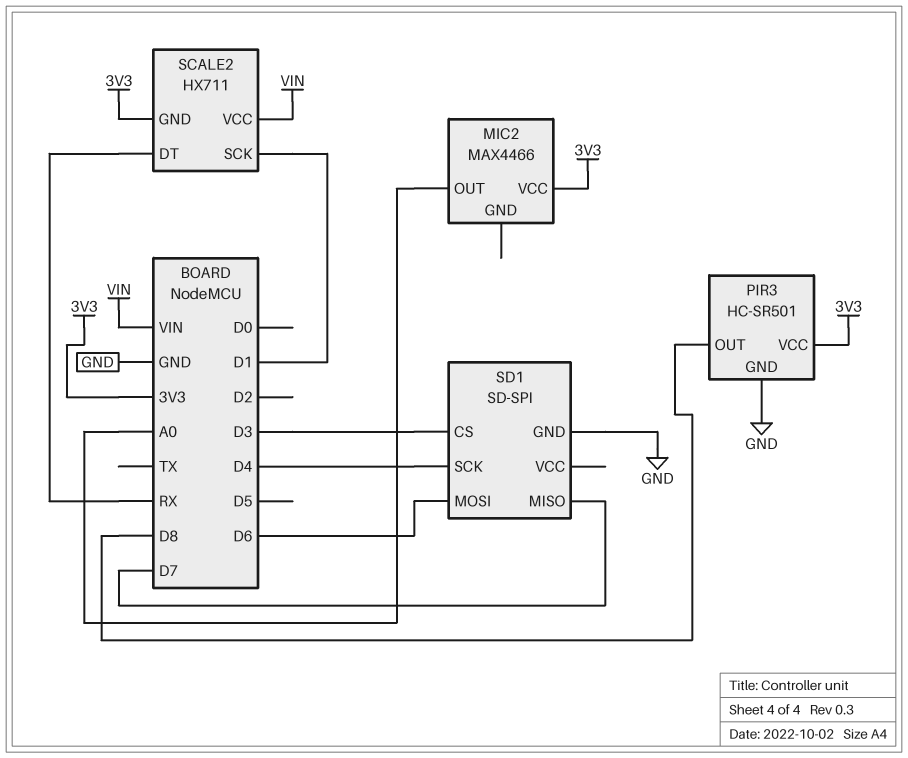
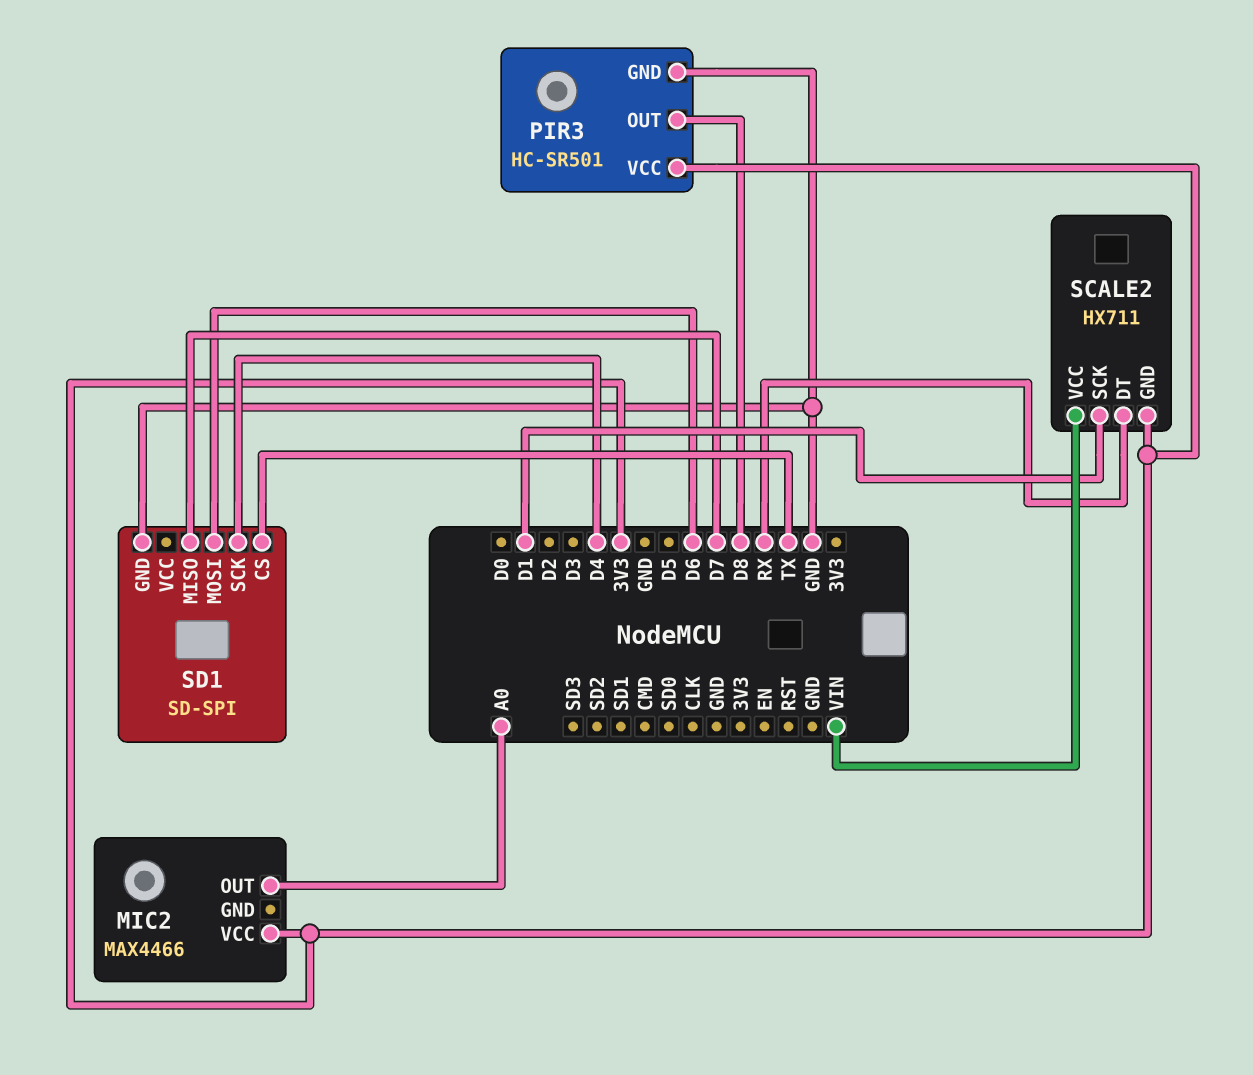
SD1 pin CS: D3 -> TX

